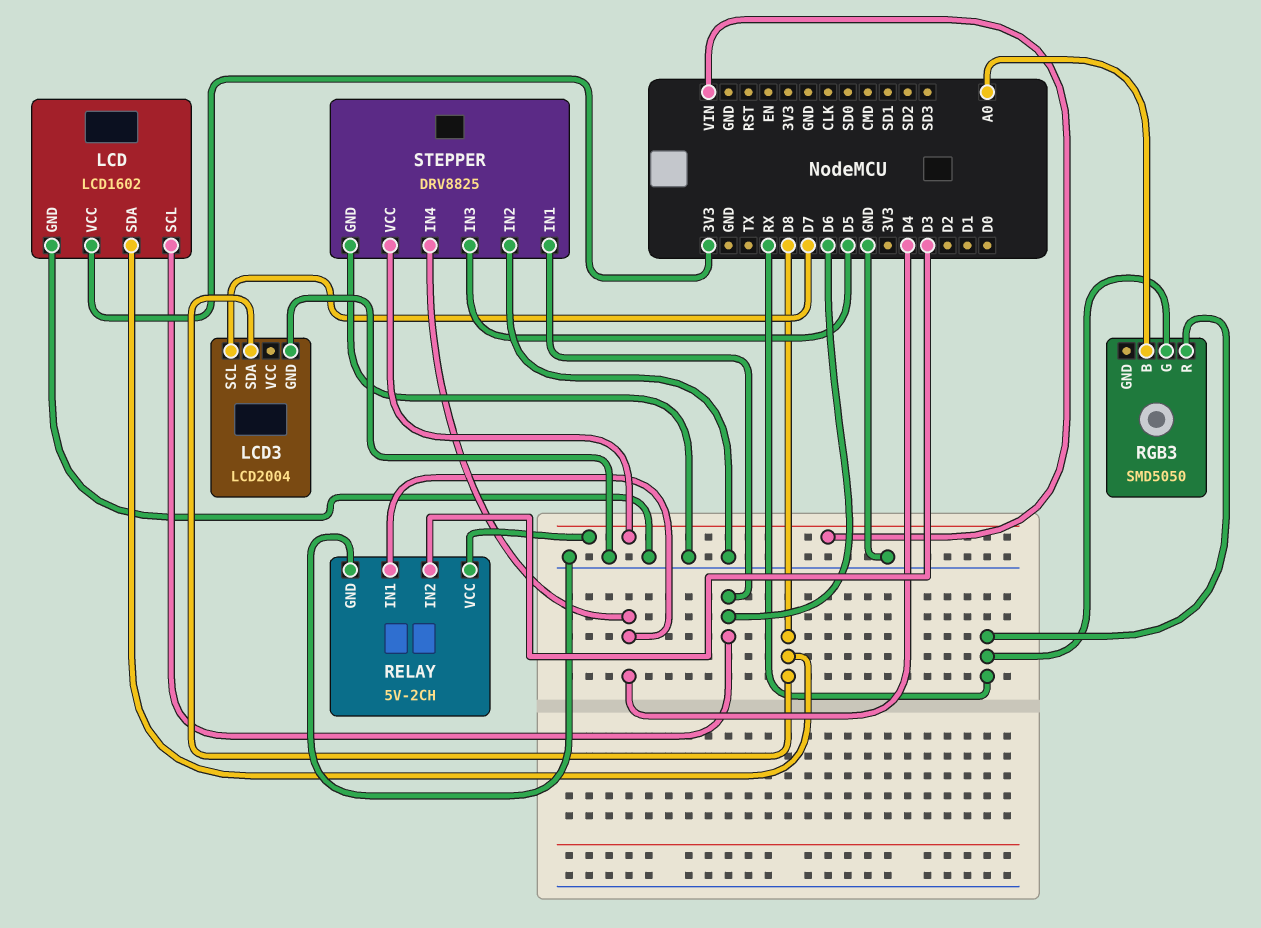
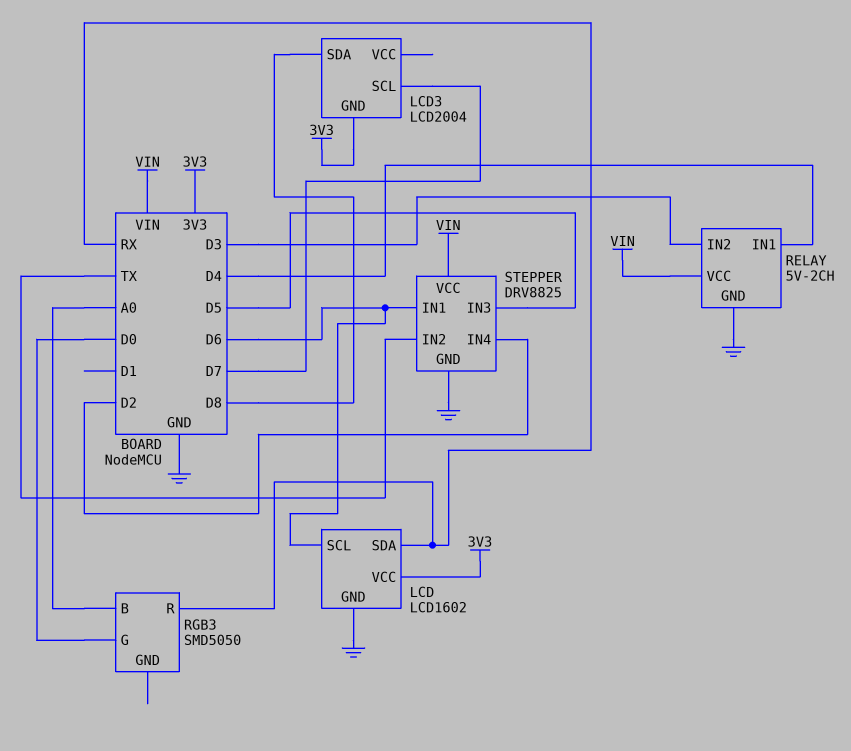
LCD pin SDA: D8 -> RX
LCD3 pin GND: GND -> 3V3
RGB3 pin G: RX -> D0
STEPPER pin IN2: GND -> TX
STEPPER pin IN4: D4 -> D2

